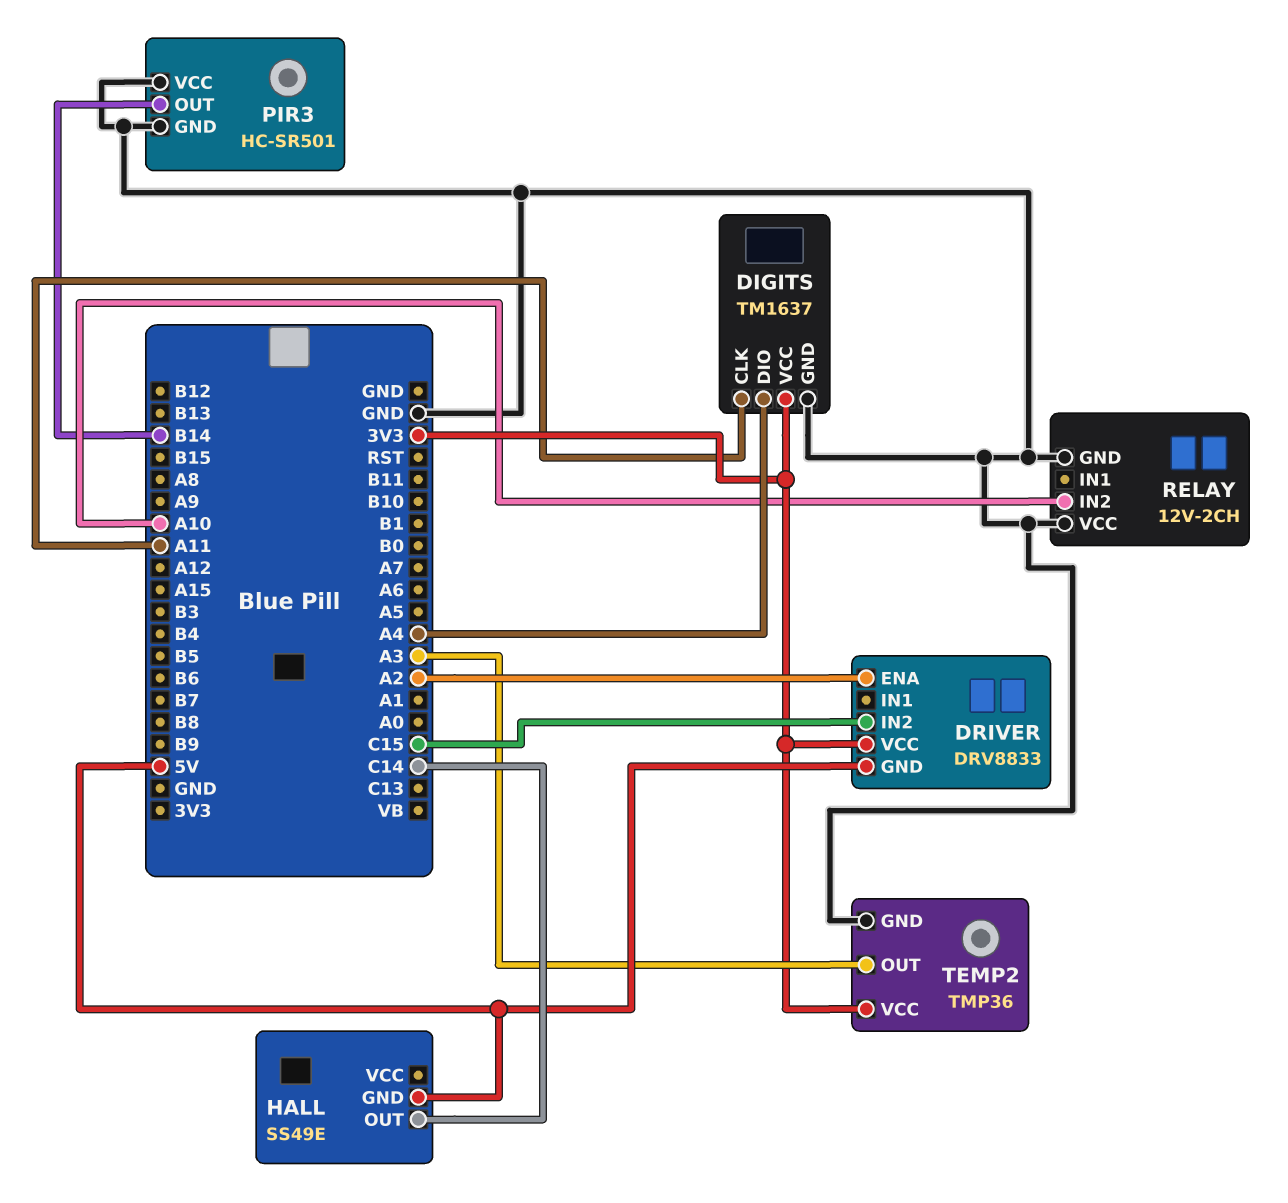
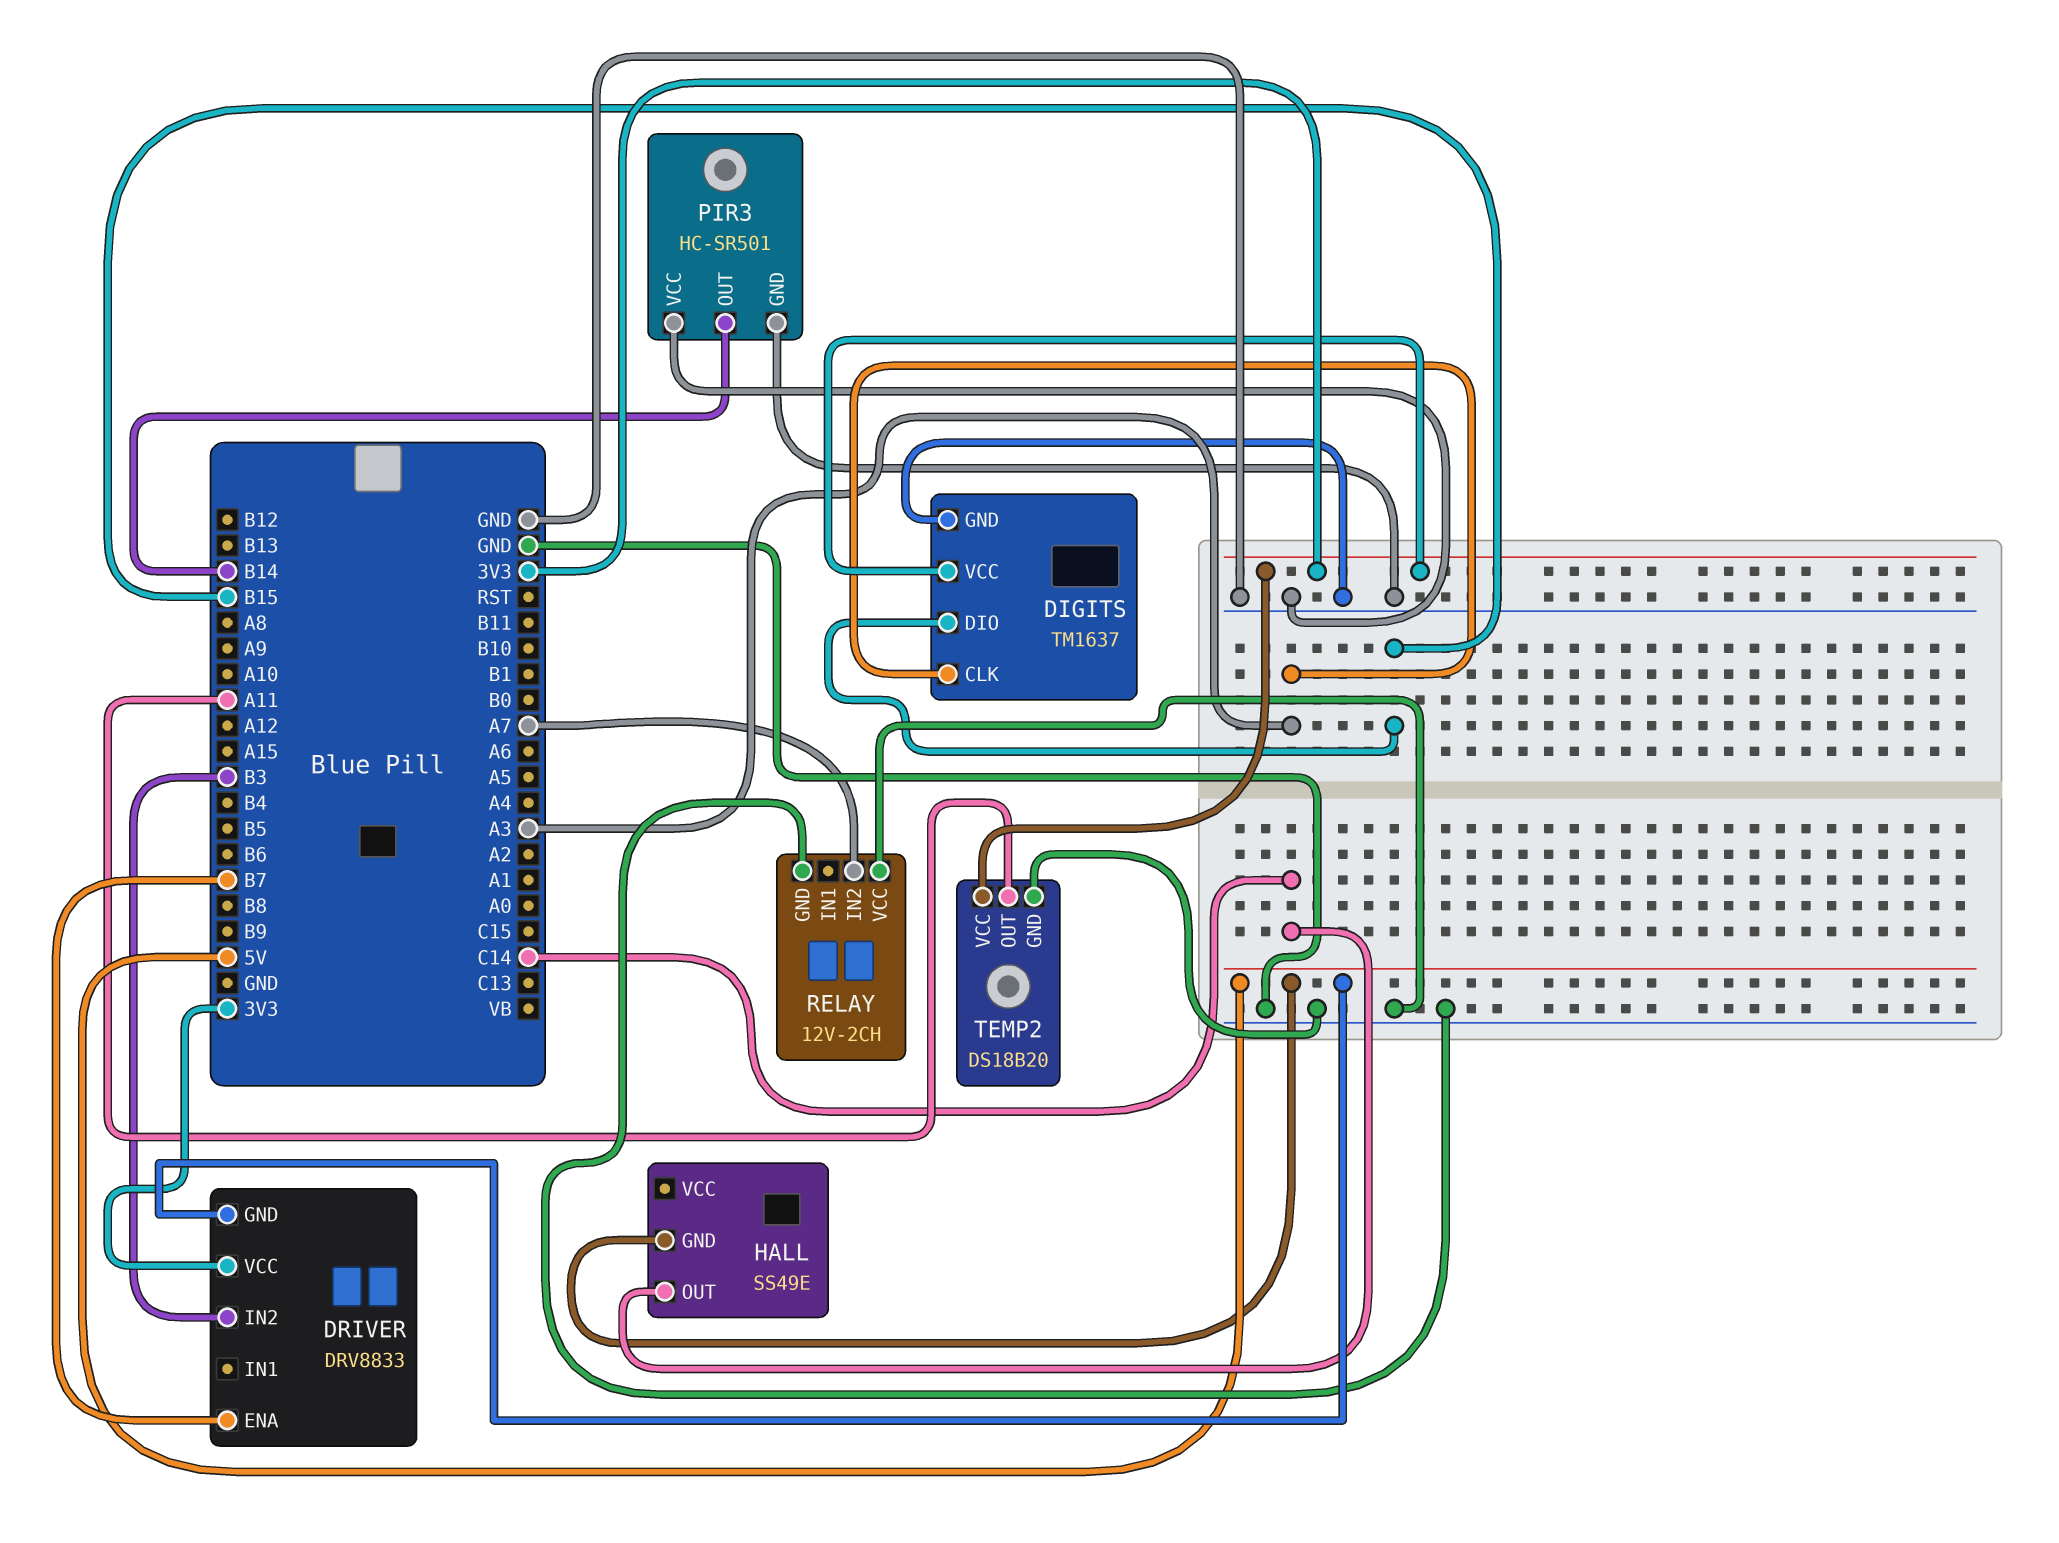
DIGITS pin CLK: A11 -> A3
DIGITS pin DIO: A4 -> B15
DRIVER pin ENA: A2 -> B7
DRIVER pin IN2: C15 -> B3
RELAY pin IN2: A10 -> A7
TEMP2: TMP36 -> DS18B20
TEMP2 pin OUT: A3 -> A11

